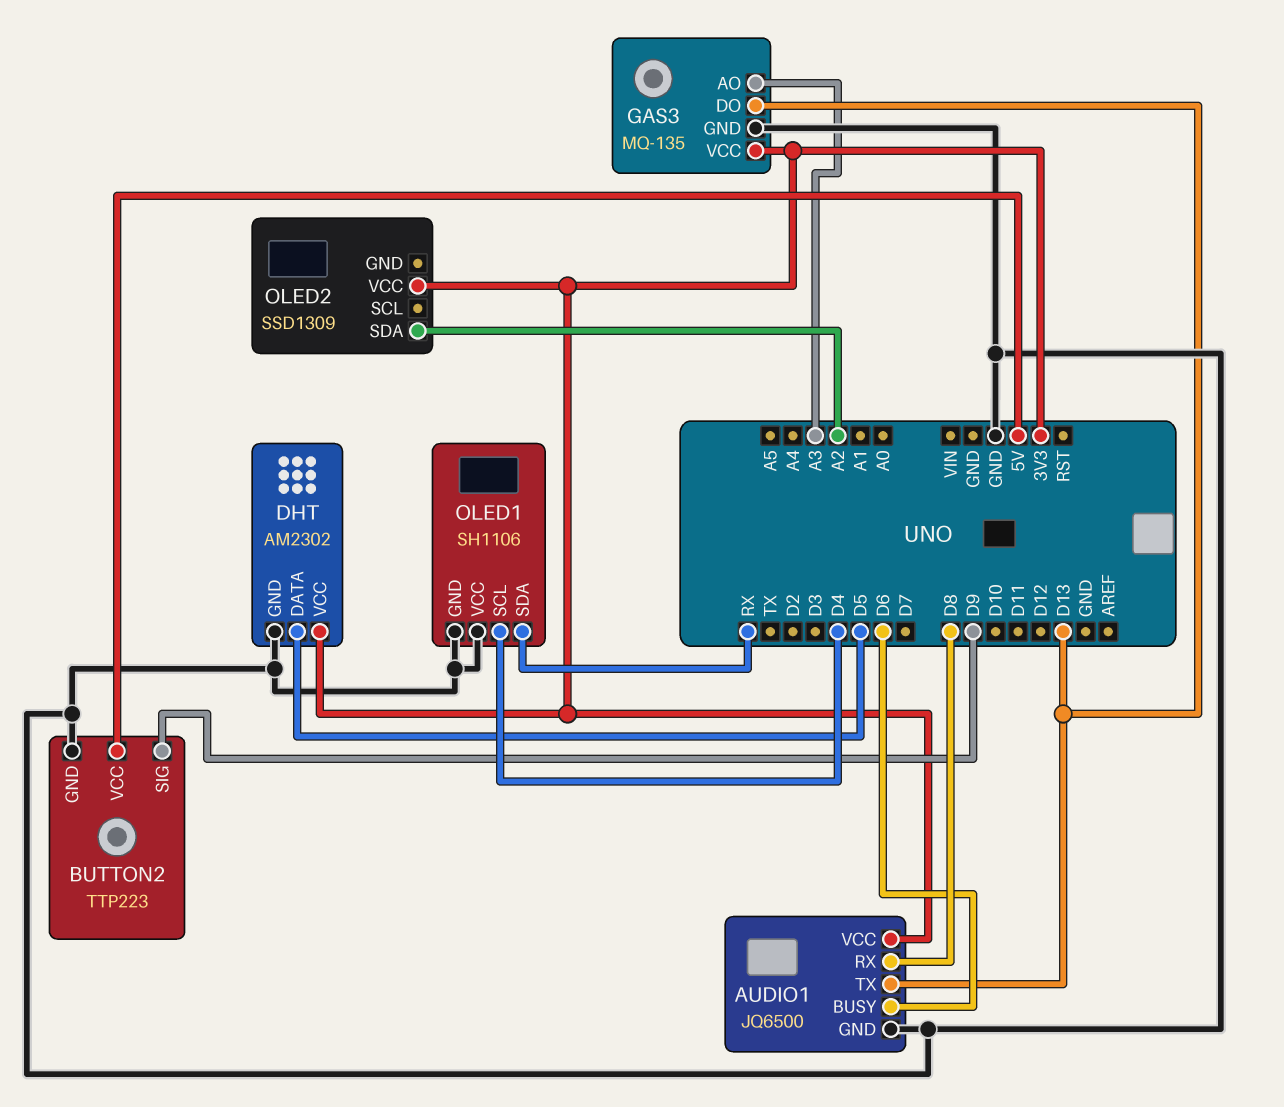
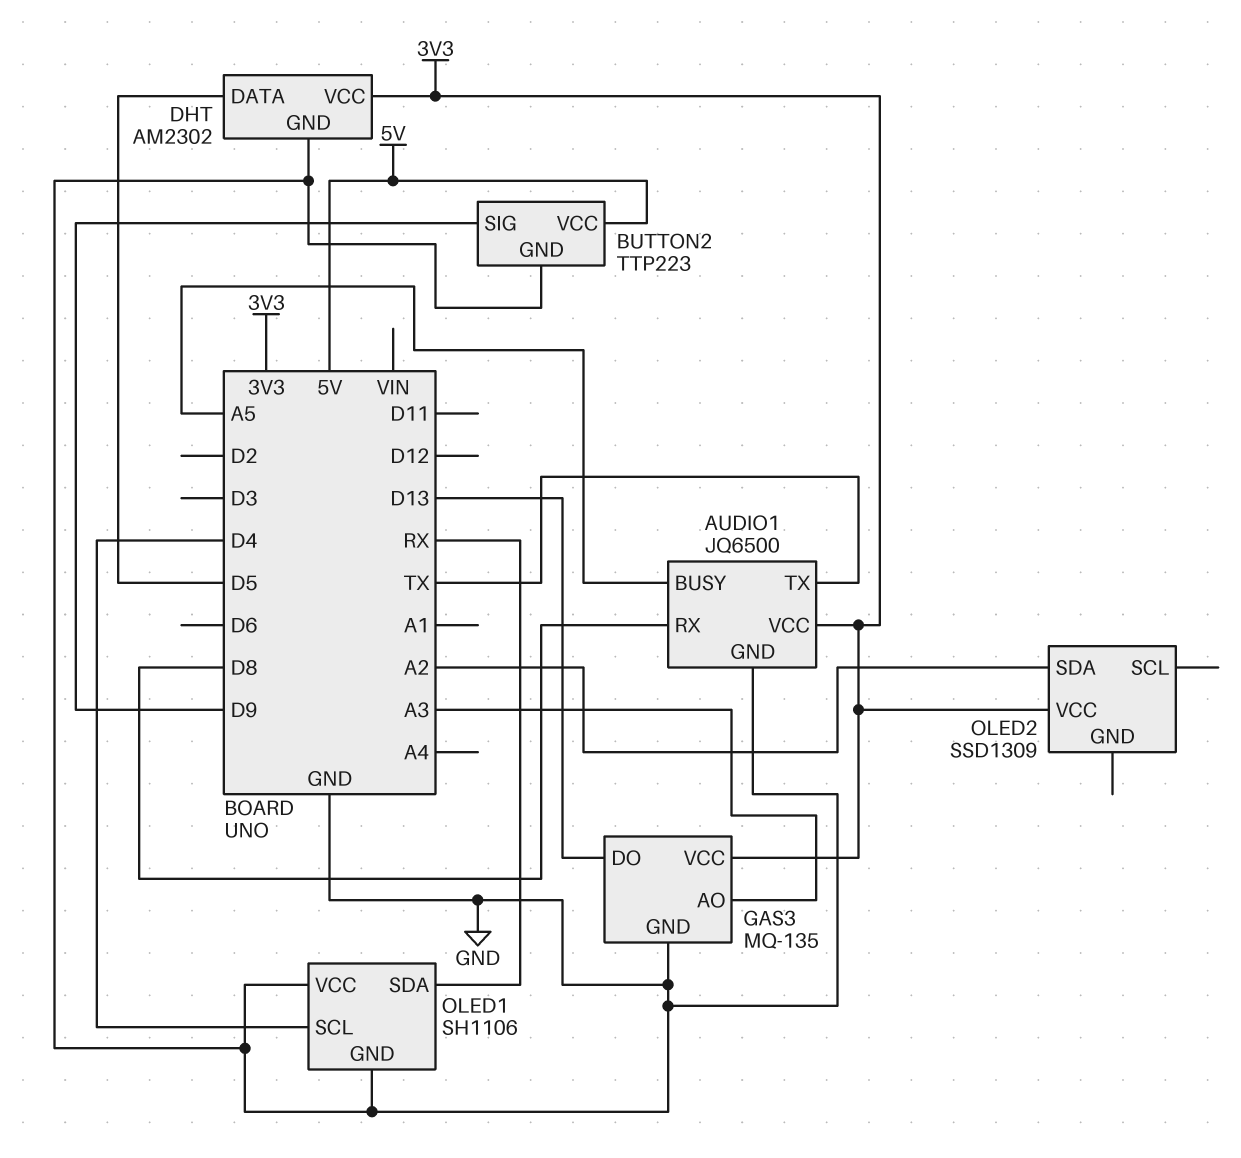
AUDIO1 pin BUSY: D6 -> A5
AUDIO1 pin TX: D13 -> TX

